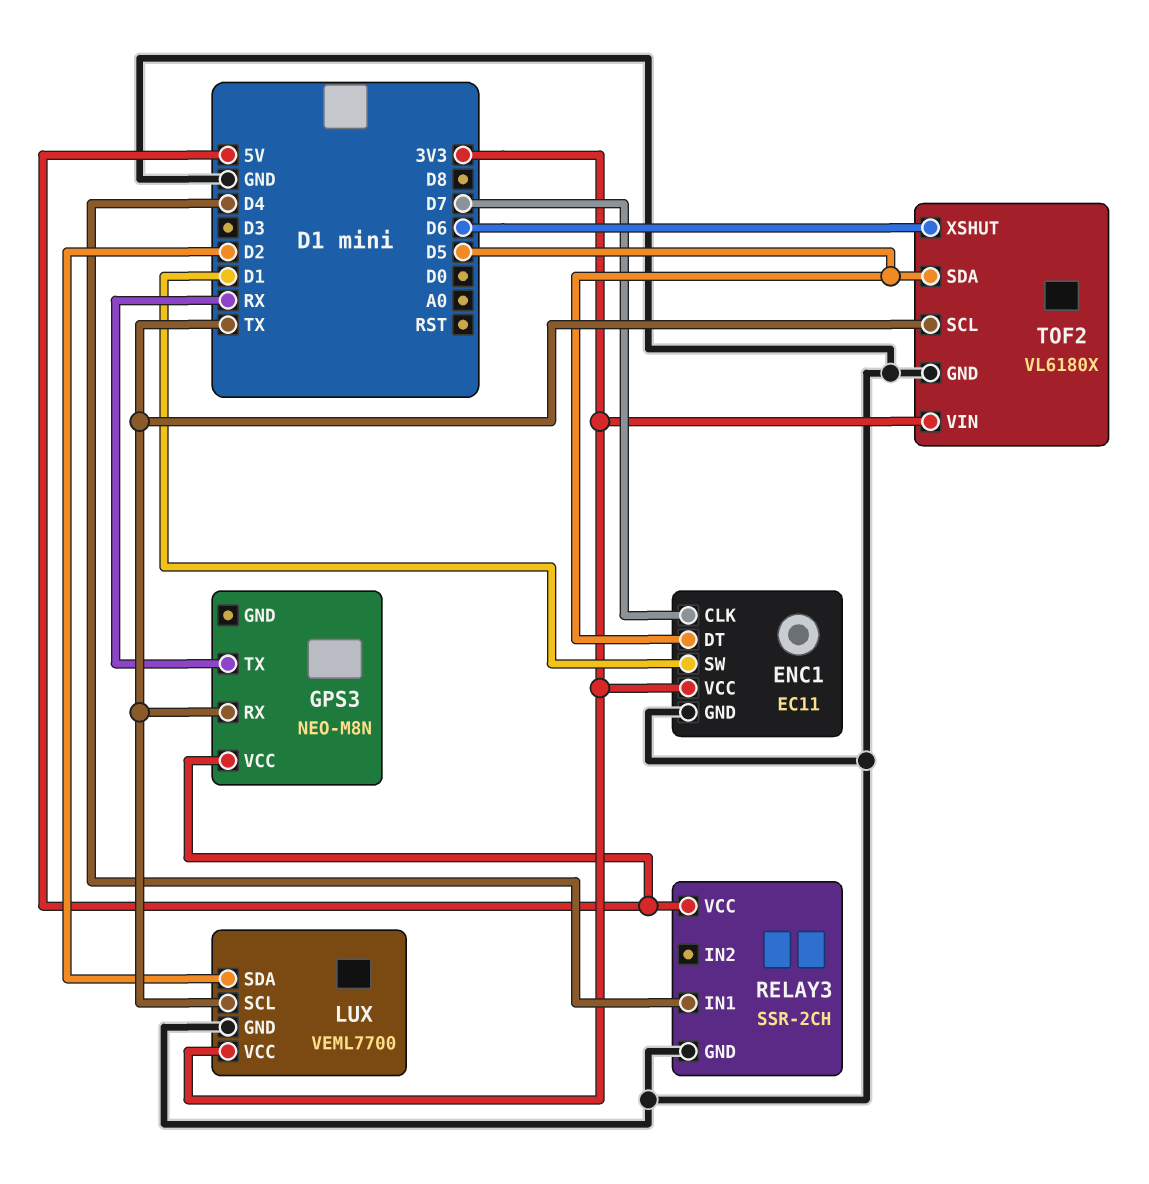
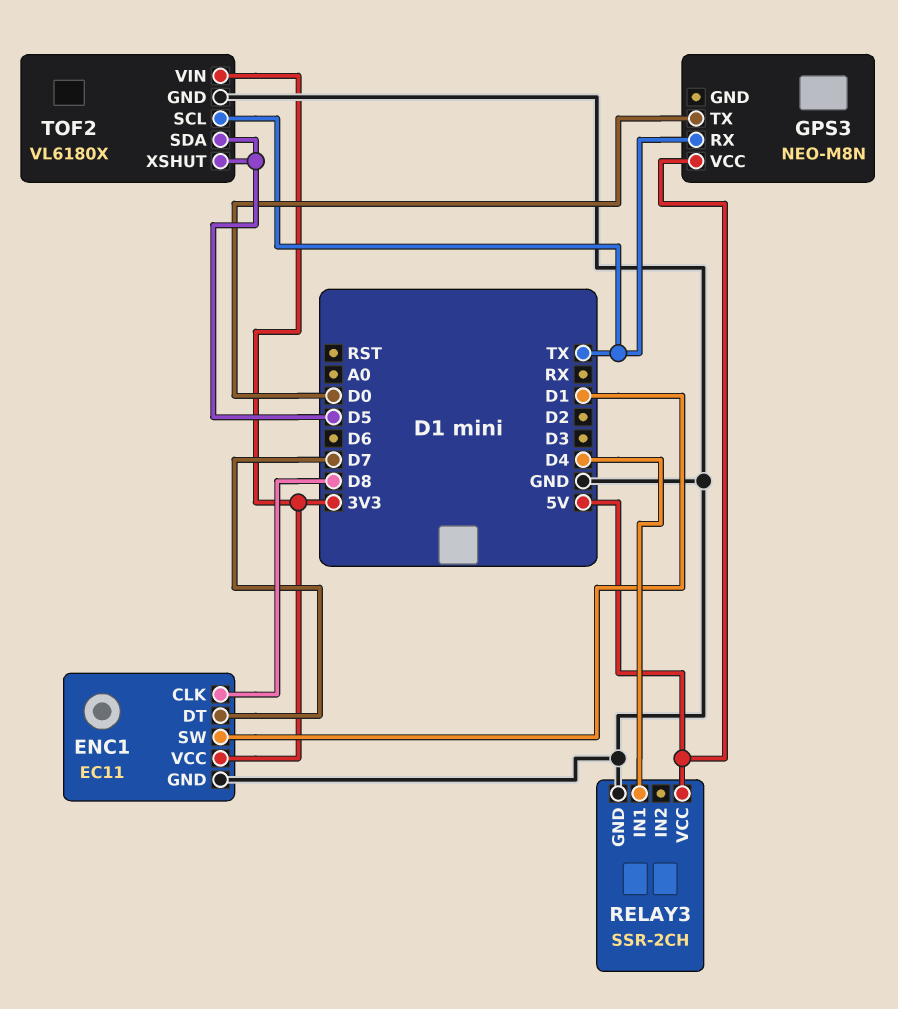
ENC1 pin CLK: D7 -> D8
ENC1 pin DT: D5 -> D7
GPS3 pin TX: RX -> D0
LUX: VEML7700 -> none
LUX pin GND: GND -> none
LUX pin SCL: TX -> none
LUX pin SDA: D2 -> none
LUX pin VCC: 3V3 -> none
TOF2 pin XSHUT: D6 -> D5

